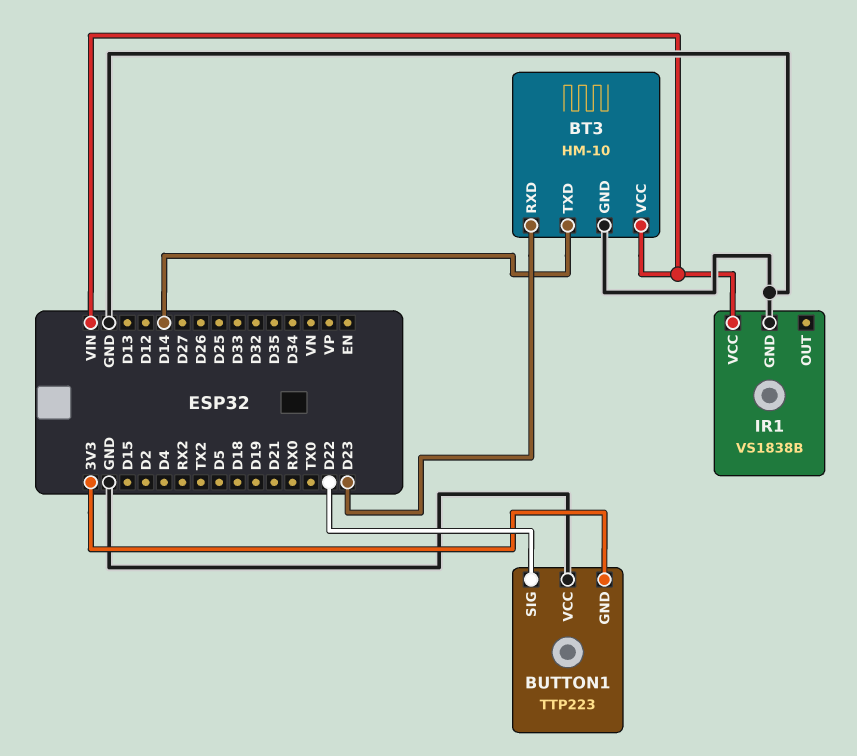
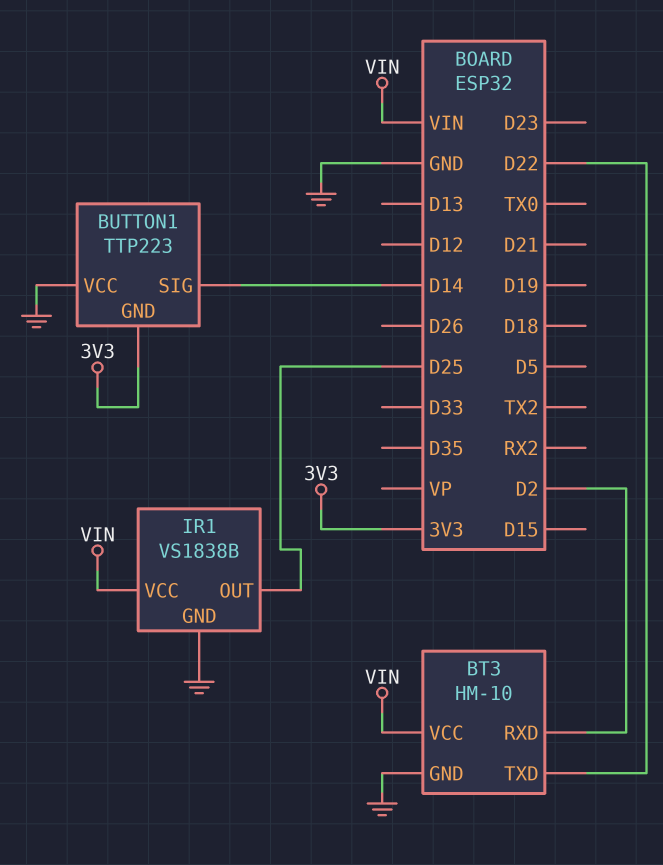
BT3 pin RXD: D23 -> D2
BT3 pin TXD: D14 -> D22
BUTTON1 pin SIG: D22 -> D14
IR1 pin OUT: none -> D25

